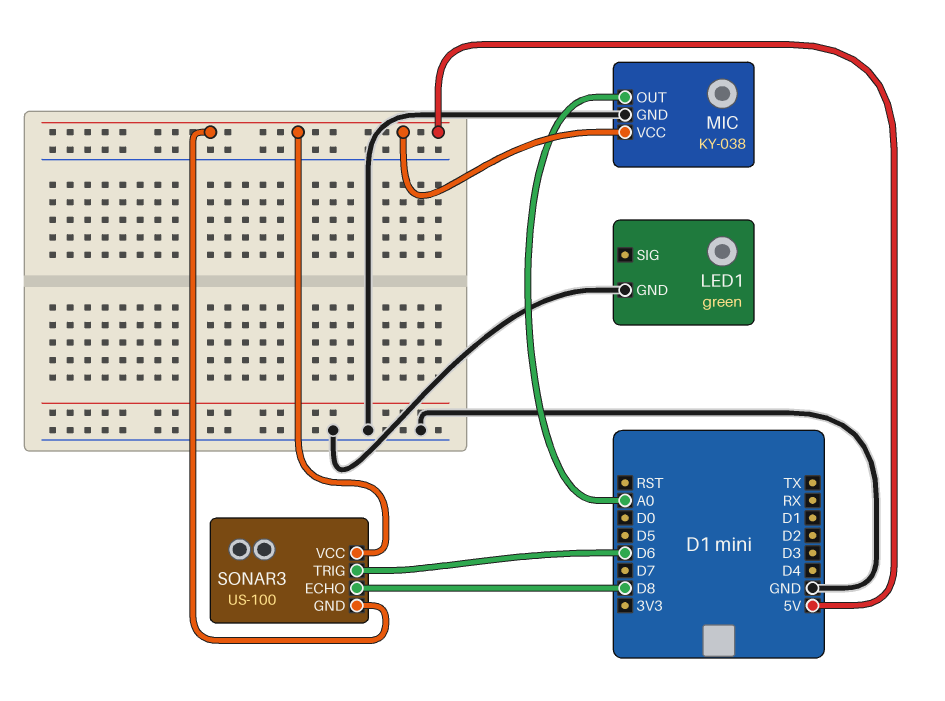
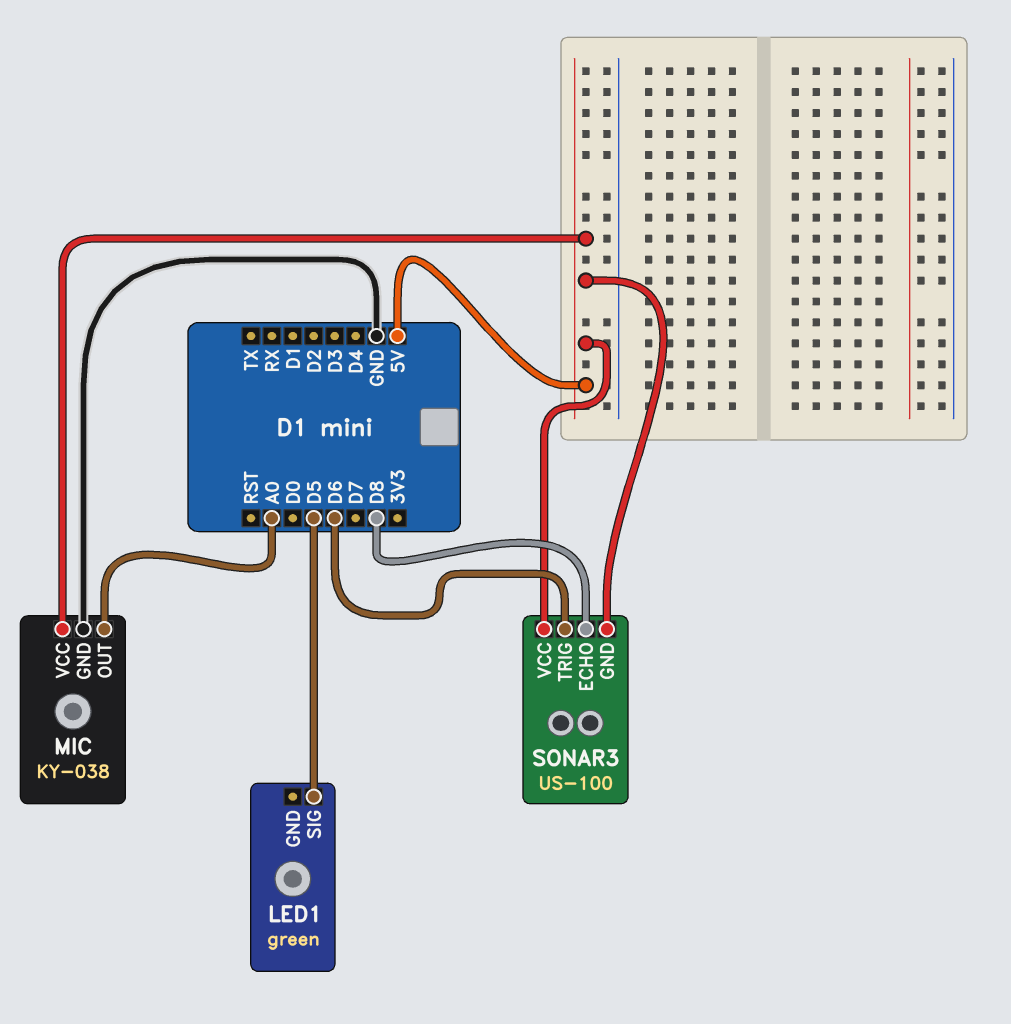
LED1 pin GND: GND -> none
LED1 pin SIG: none -> D5

